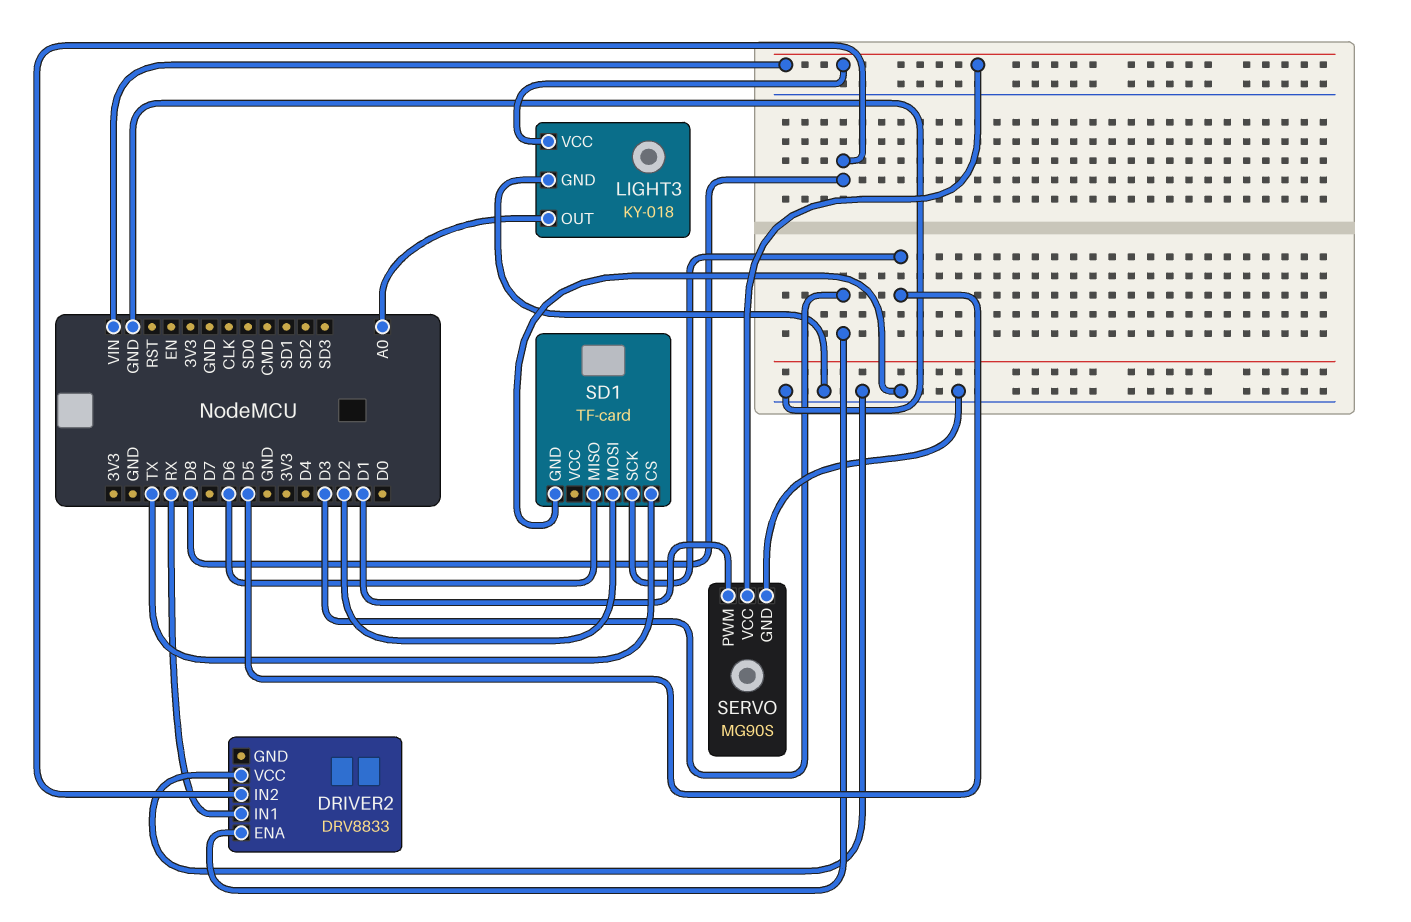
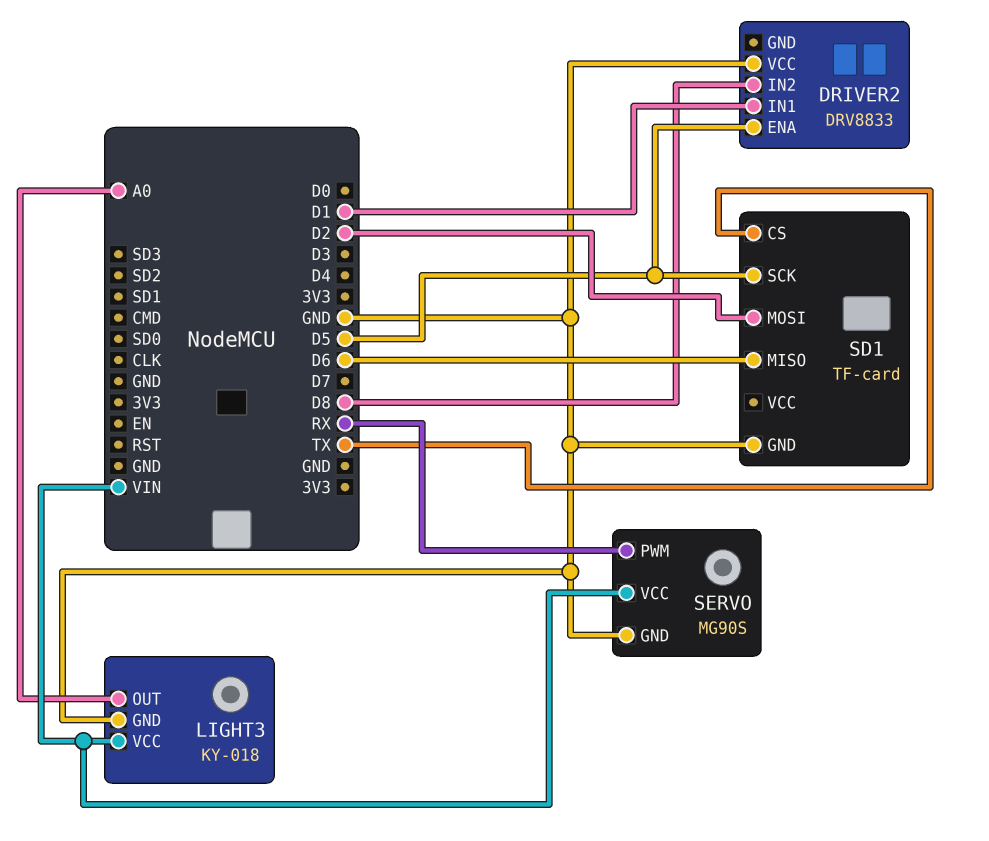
DRIVER2 pin ENA: D3 -> D5
DRIVER2 pin IN1: RX -> D1
SERVO pin PWM: D1 -> RX

